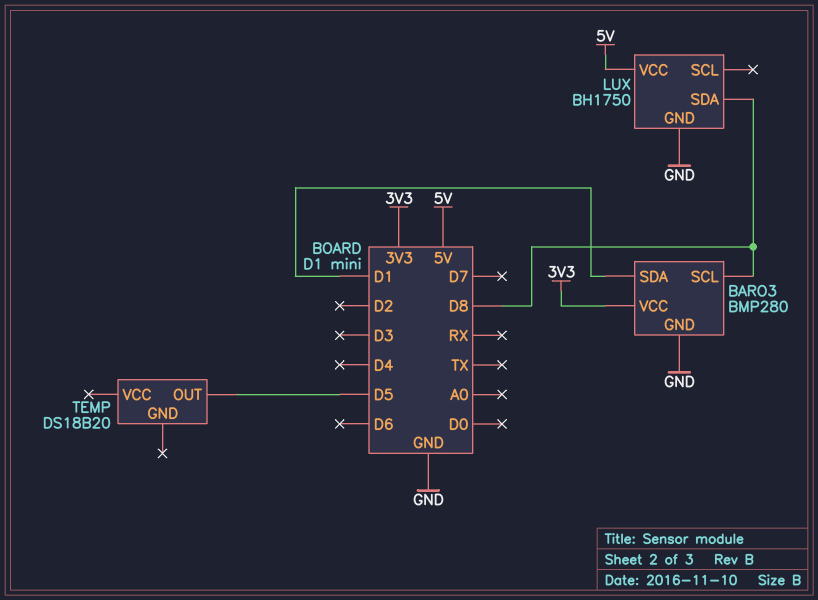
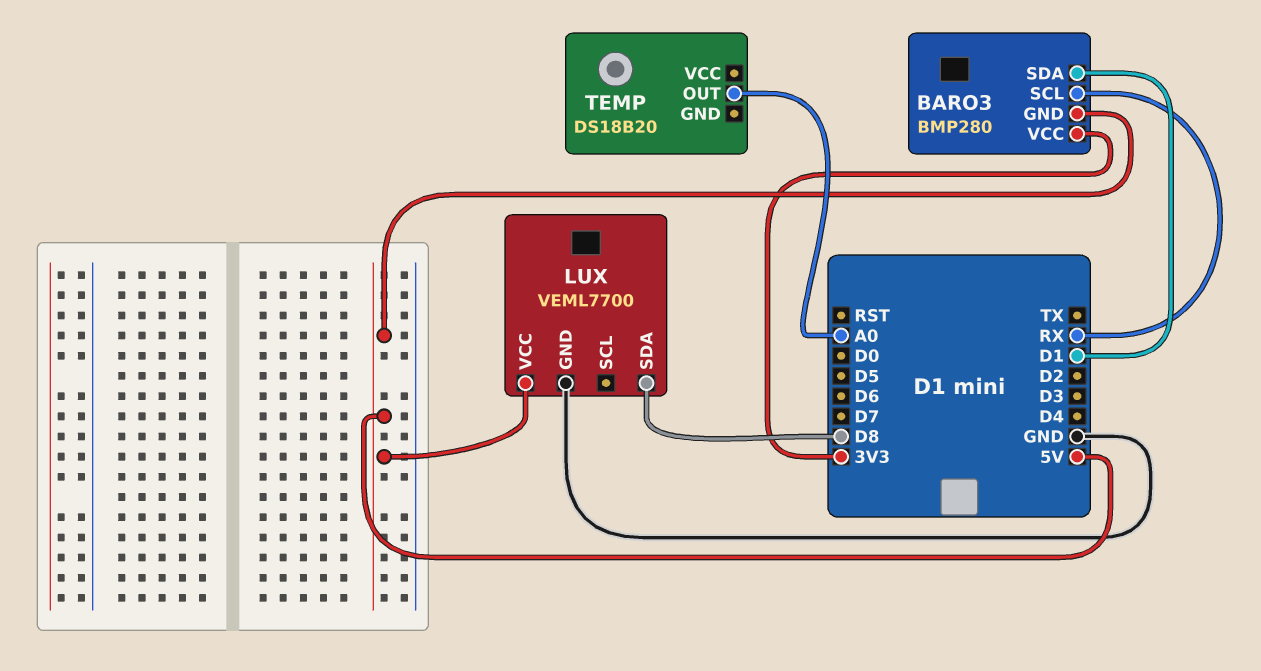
BARO3 pin GND: GND -> 5V
BARO3 pin SCL: D8 -> RX
LUX: BH1750 -> VEML7700
TEMP pin OUT: D5 -> A0

